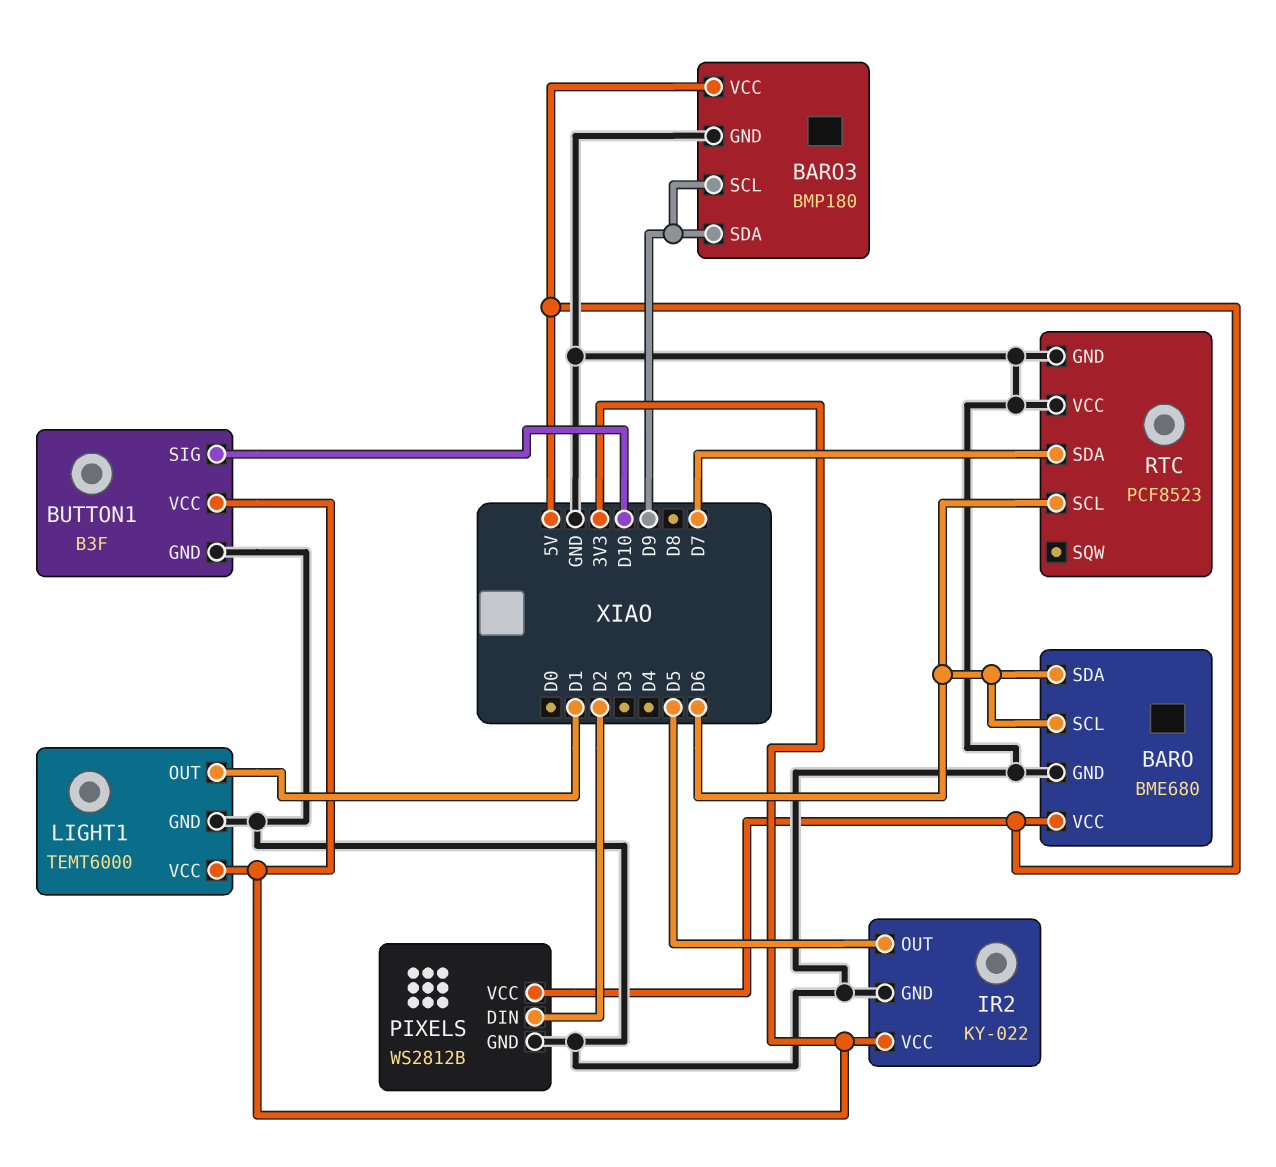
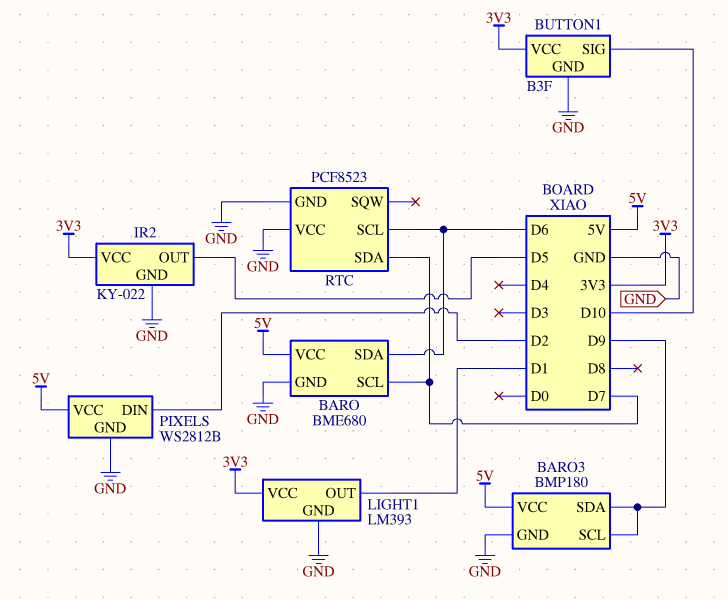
BARO pin SCL: D6 -> D7
LIGHT1: TEMT6000 -> LM393

